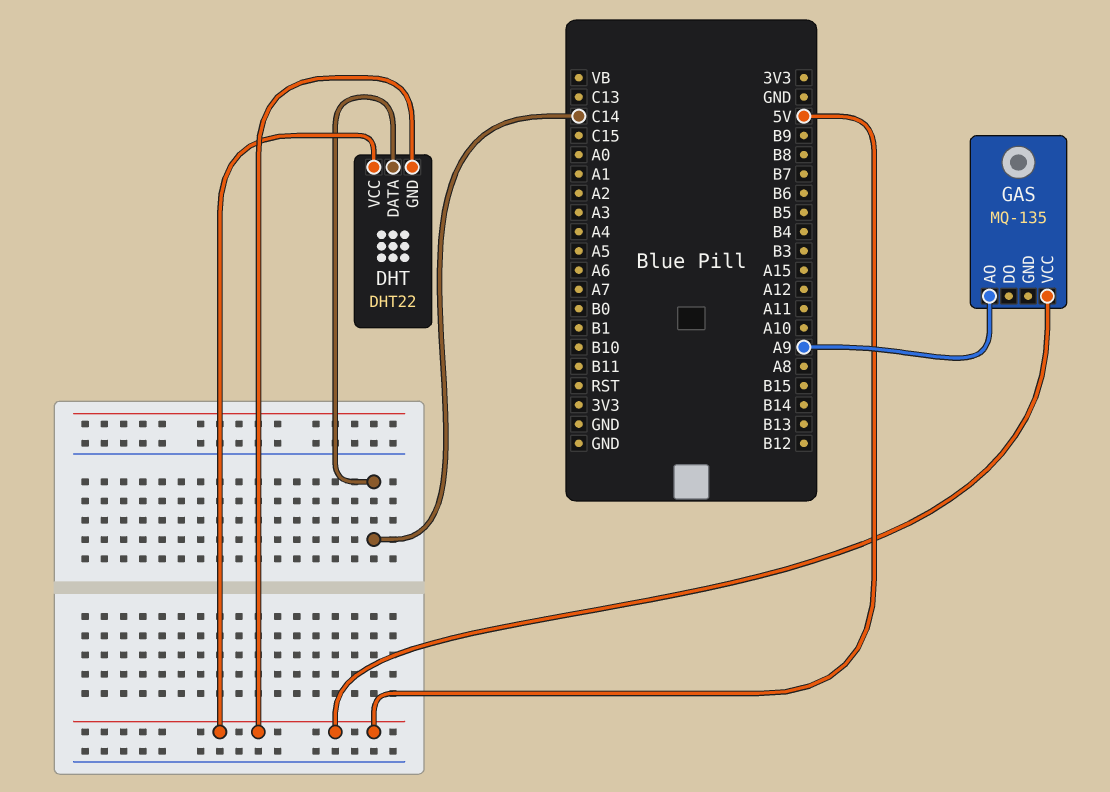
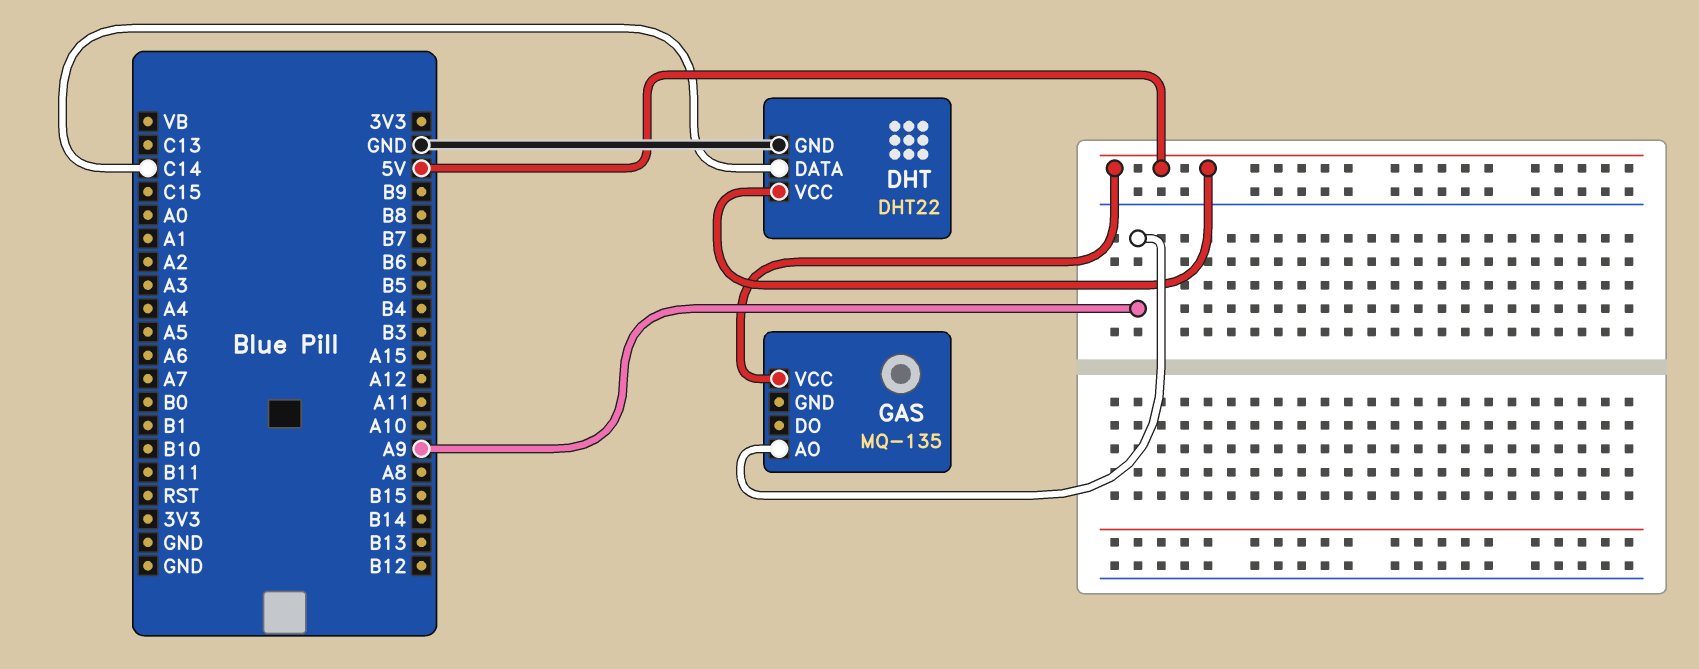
DHT pin GND: 5V -> GND

